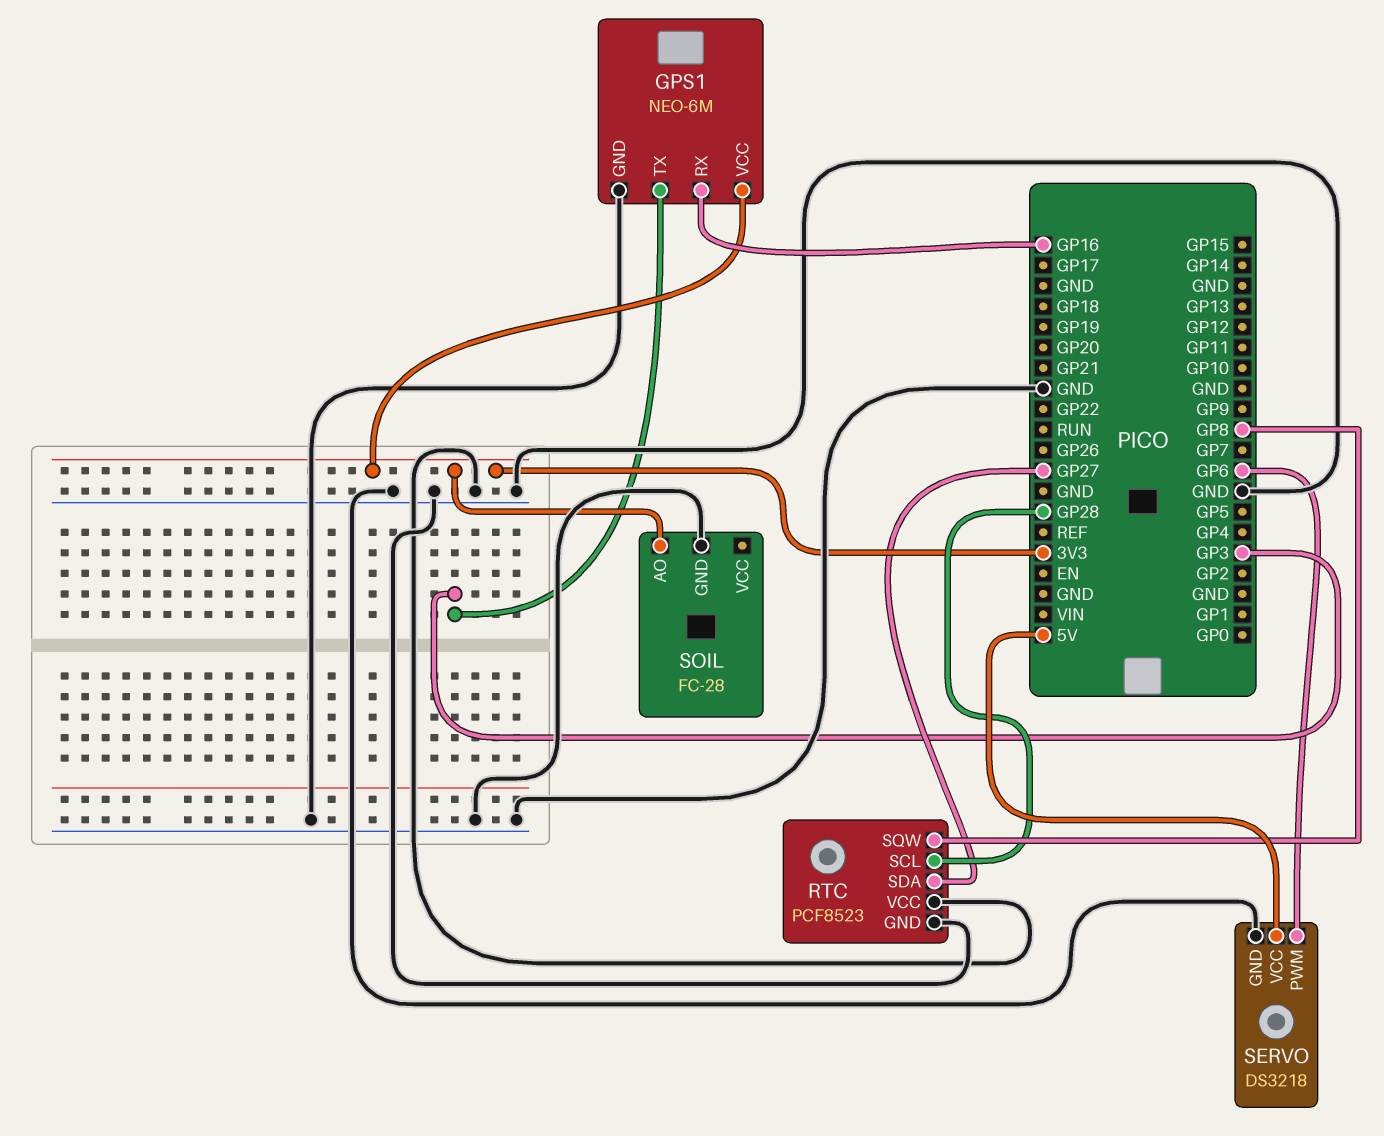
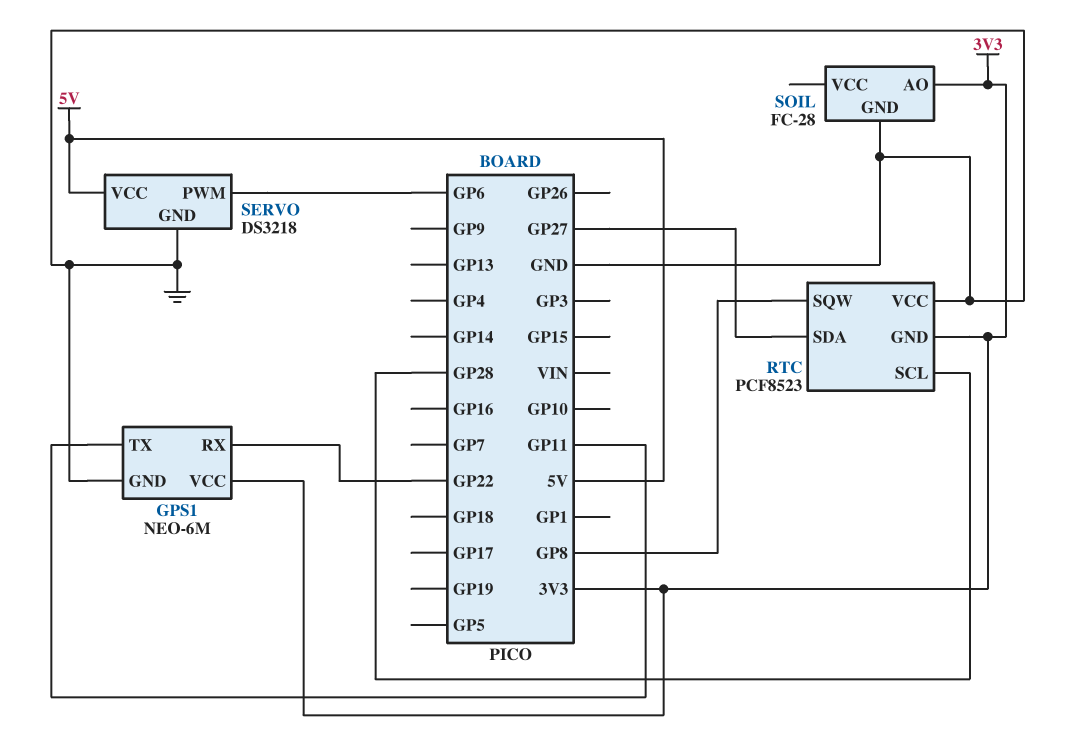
GPS1 pin RX: GP16 -> GP22
GPS1 pin TX: GP3 -> GP11
RTC pin GND: GND -> 3V3

